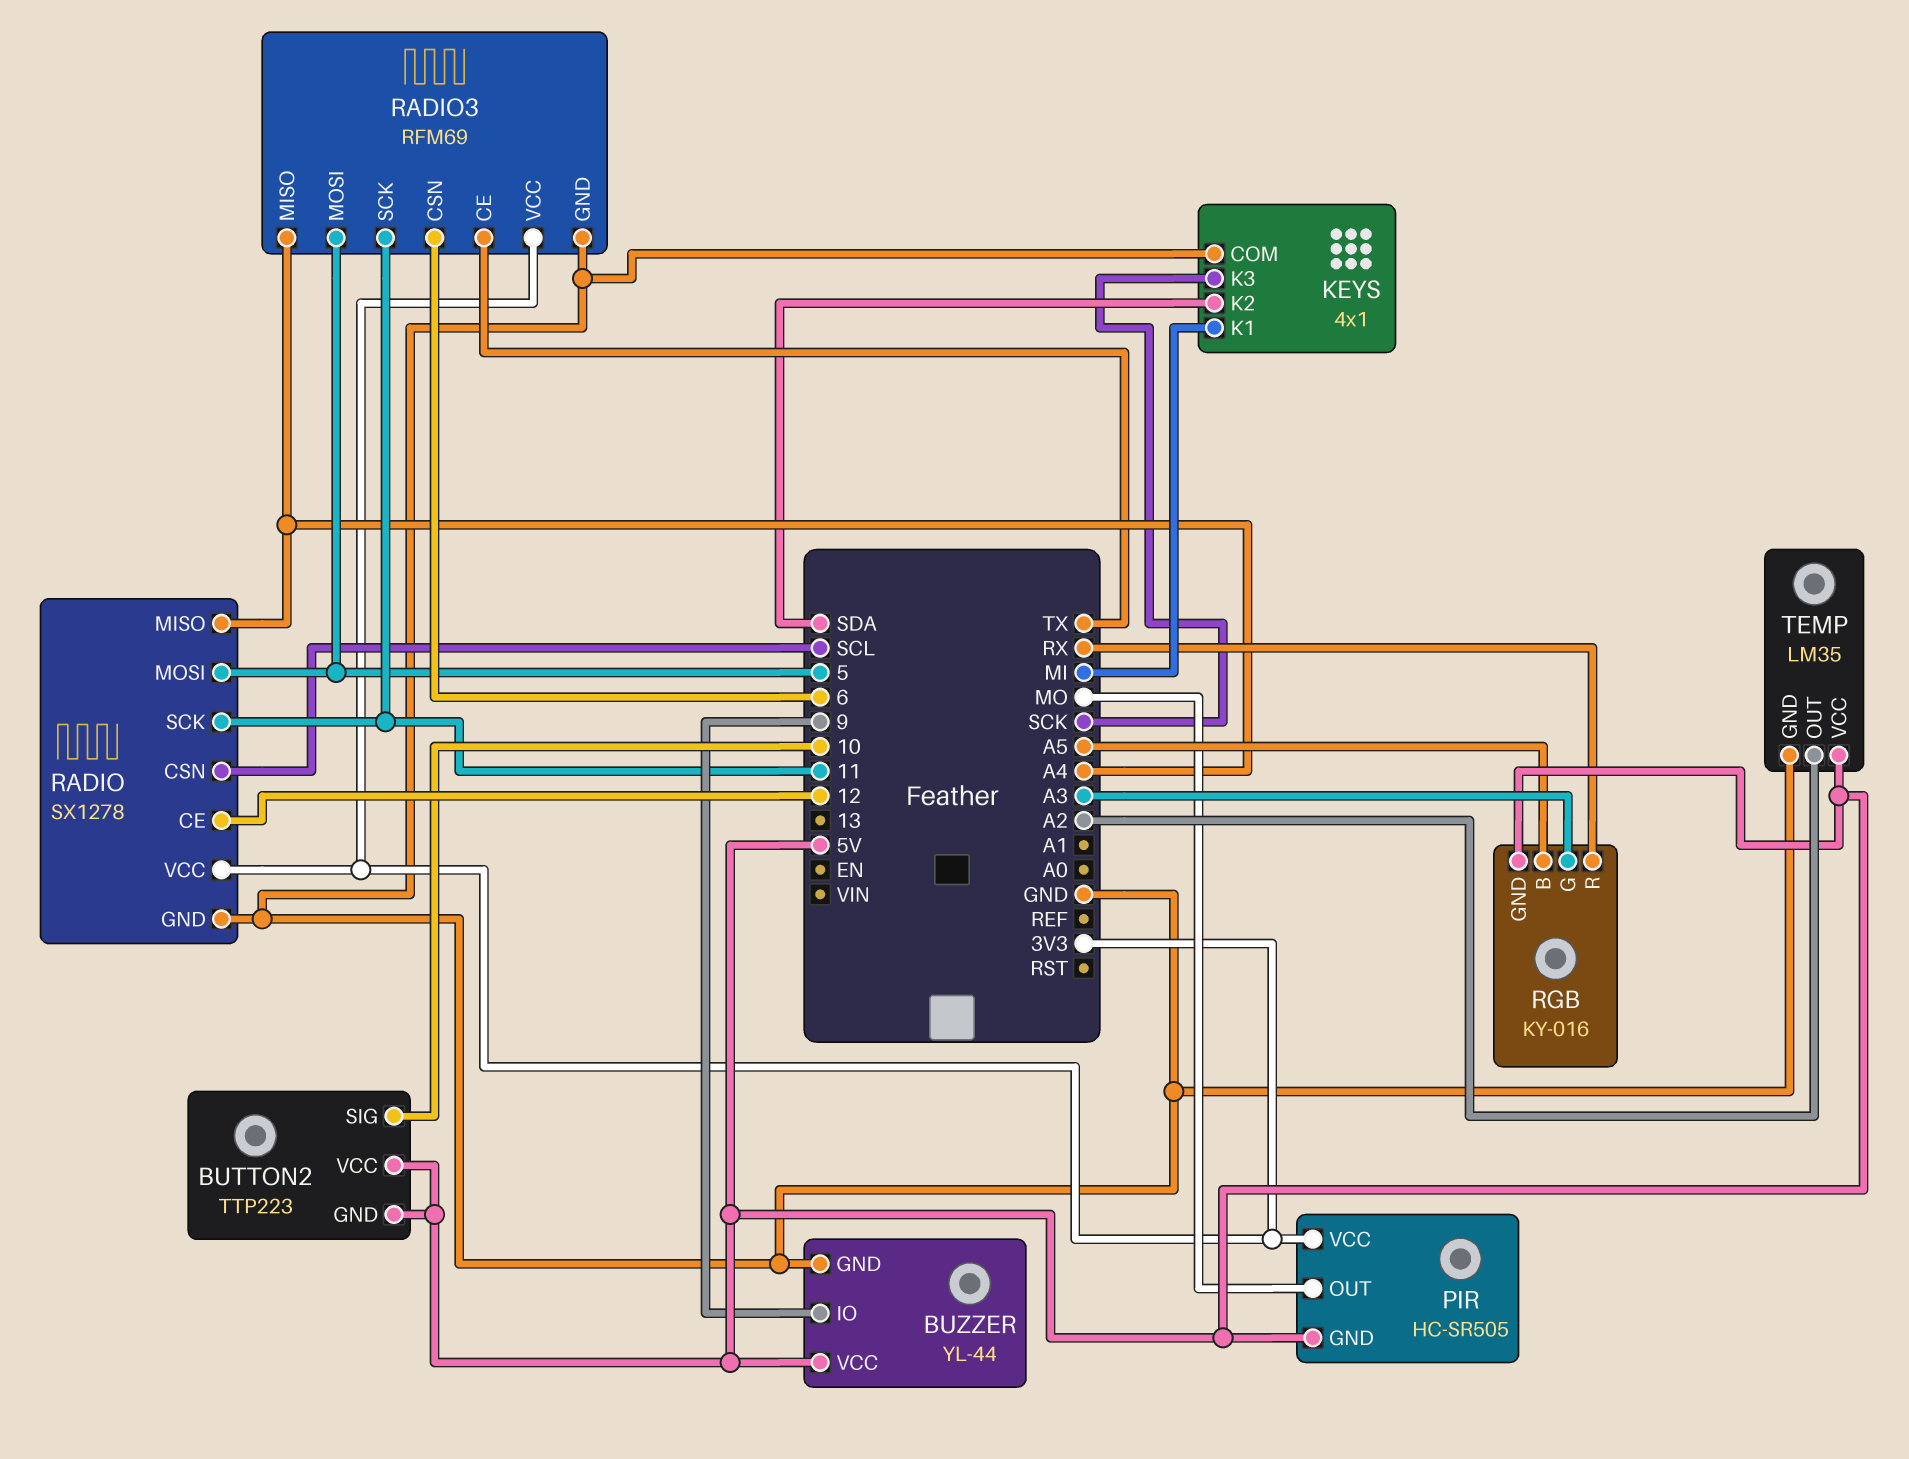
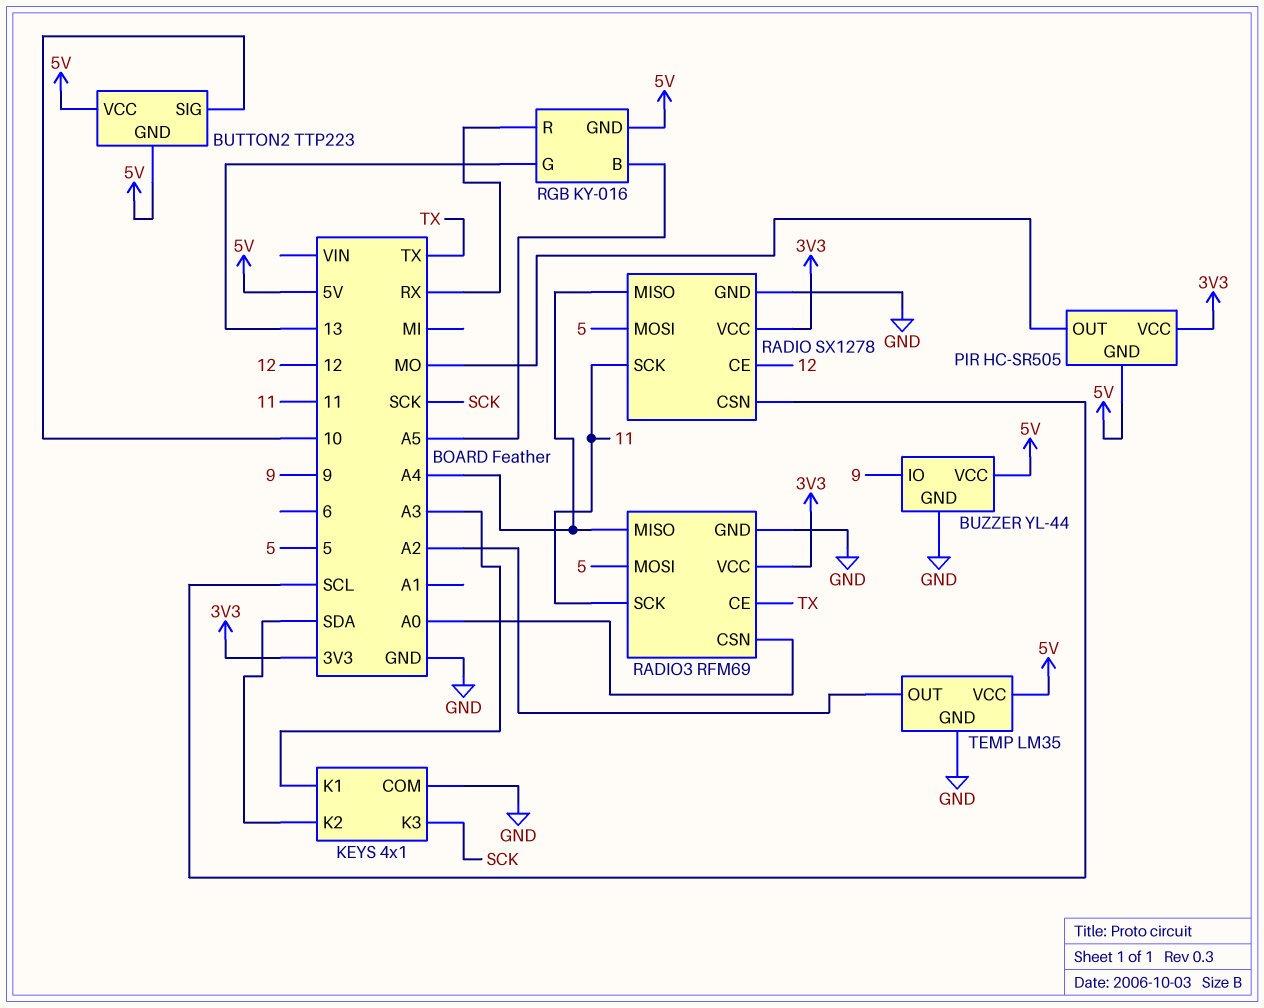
KEYS pin K1: MI -> A3
RADIO3 pin CSN: 6 -> A0
RGB pin G: A3 -> 13

